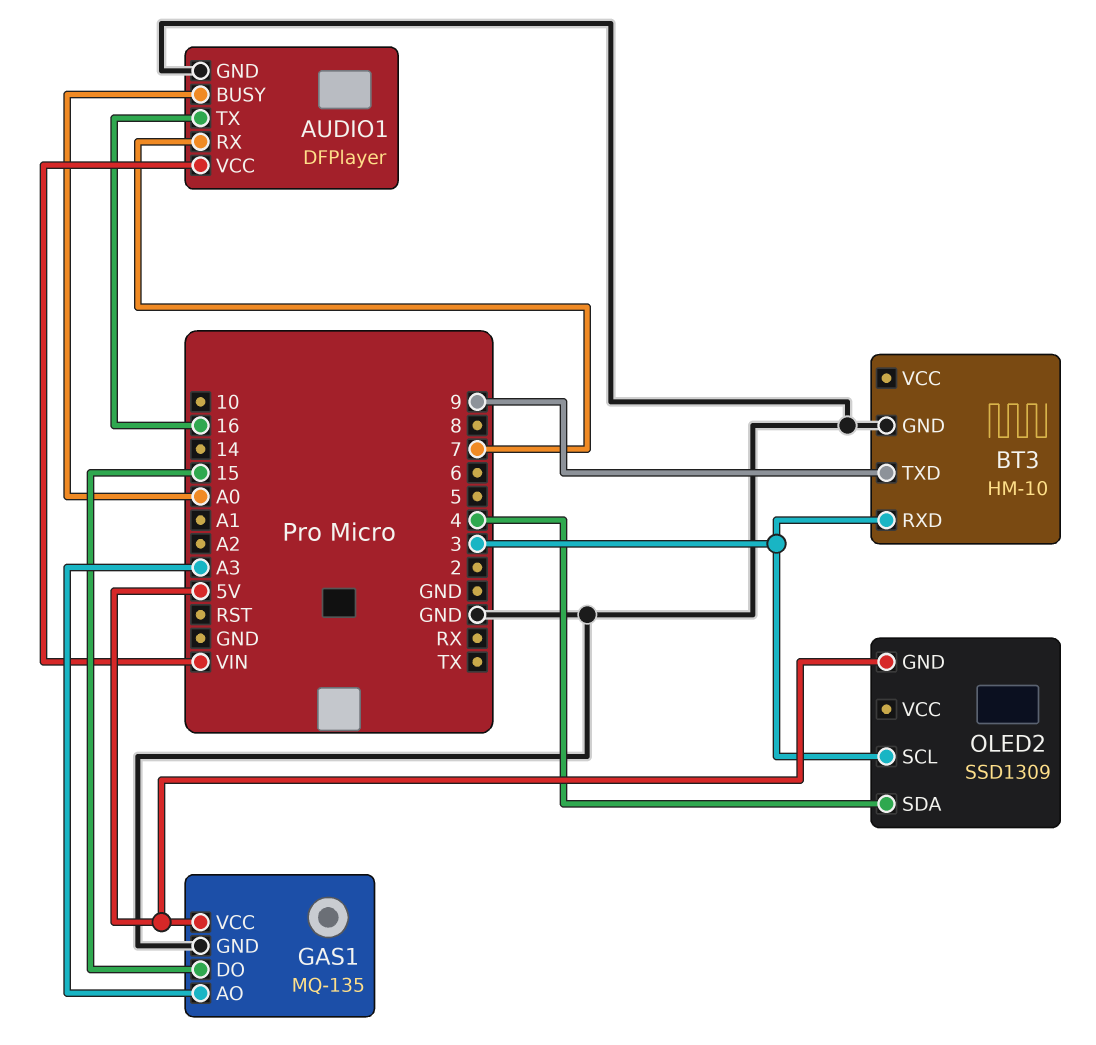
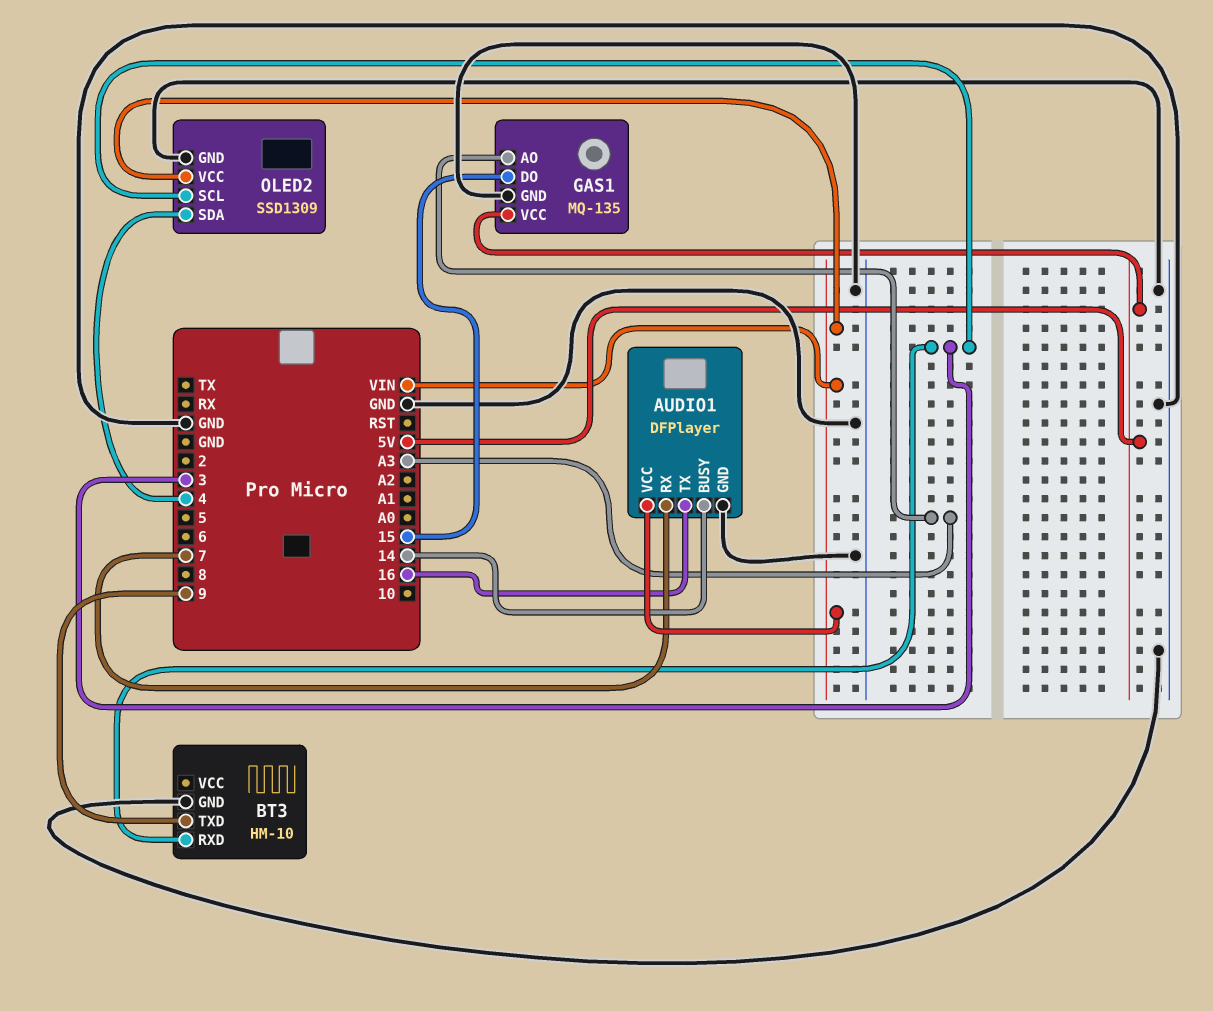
AUDIO1 pin BUSY: A0 -> 14
OLED2 pin GND: 5V -> GND
OLED2 pin VCC: none -> VIN

